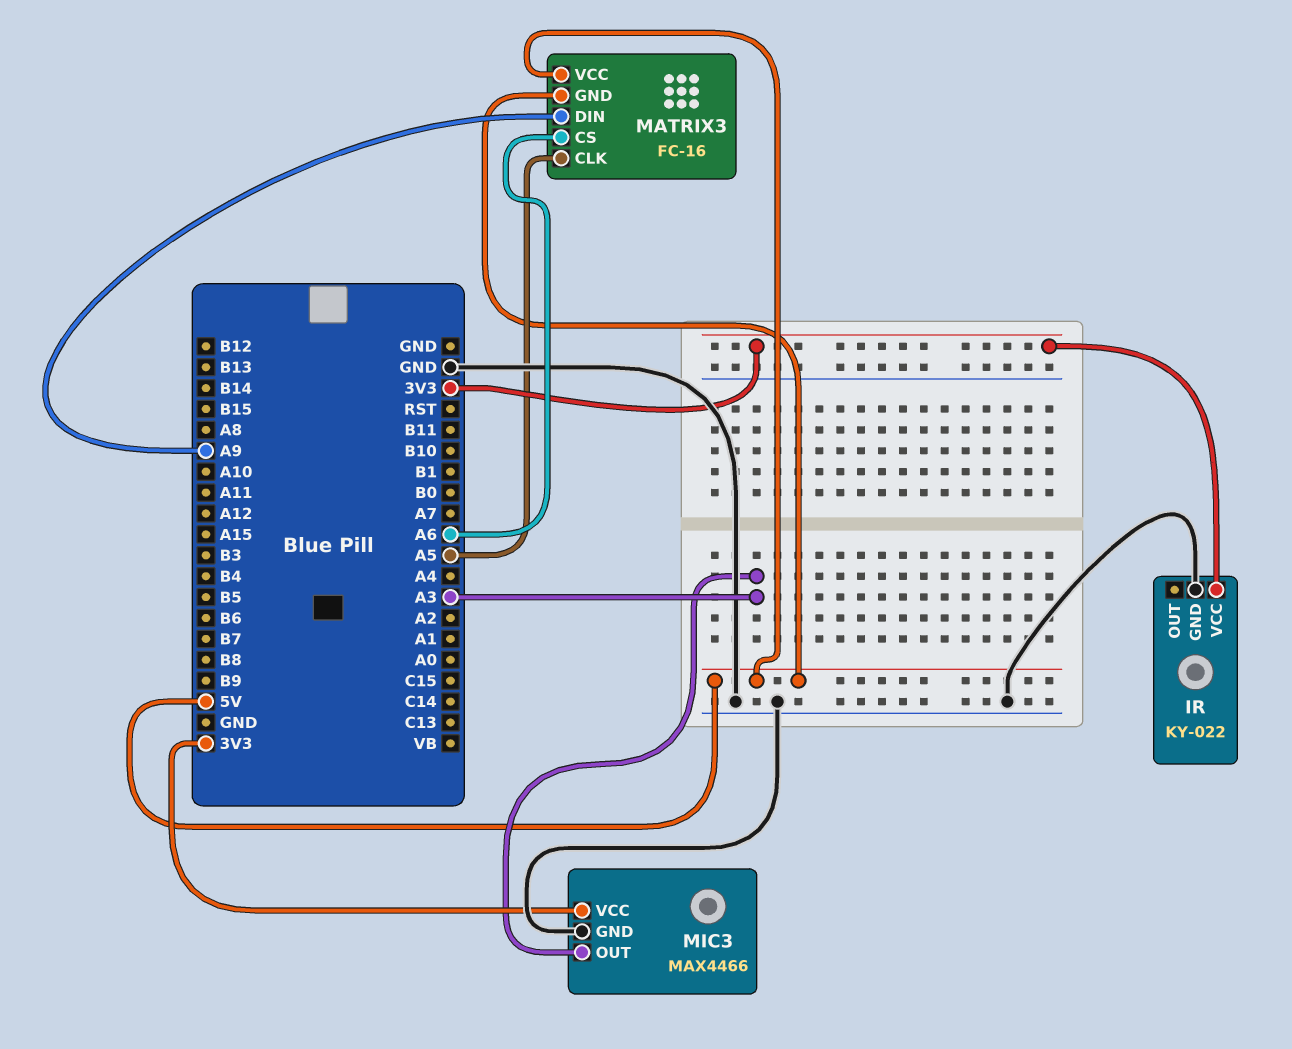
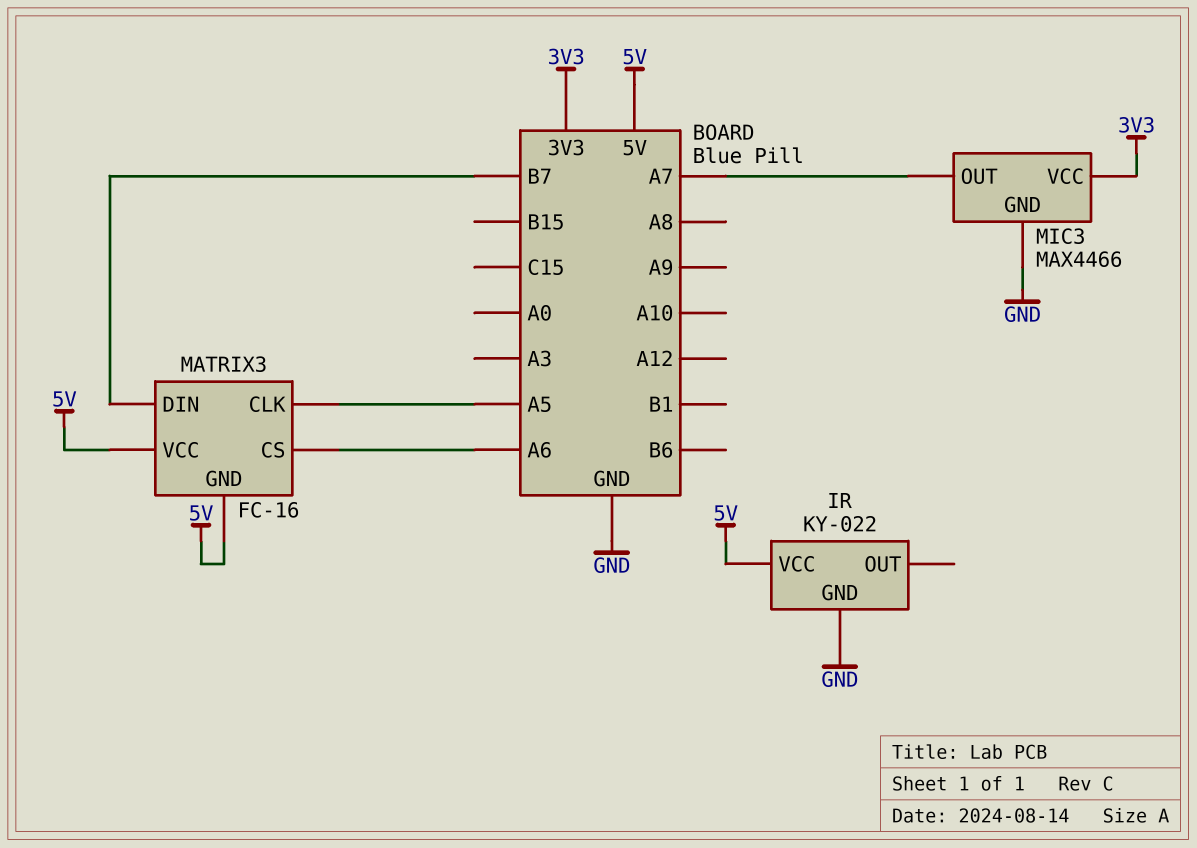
IR pin VCC: 3V3 -> 5V
MATRIX3 pin DIN: A9 -> B7
MIC3 pin OUT: A3 -> A7

